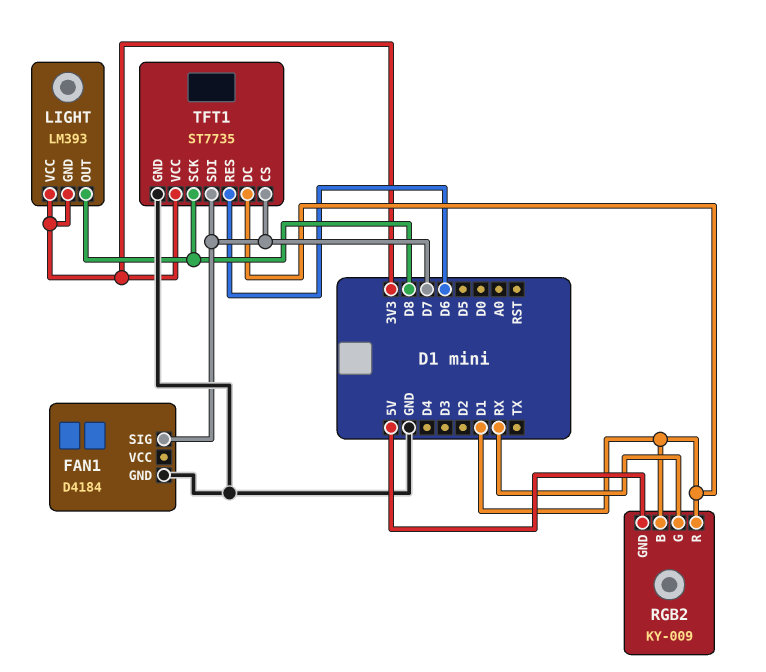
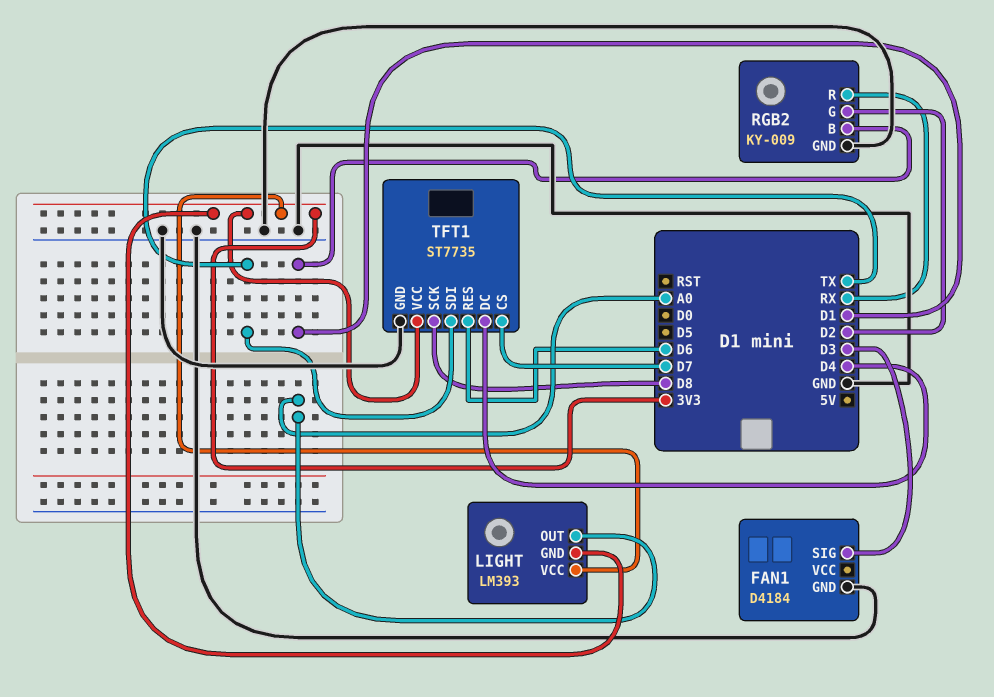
FAN1 pin SIG: D7 -> D3
LIGHT pin OUT: D8 -> A0
RGB2 pin G: RX -> D2
RGB2 pin GND: 5V -> GND
RGB2 pin R: D1 -> RX
TFT1 pin DC: D1 -> D4
TFT1 pin SDI: D7 -> TX

